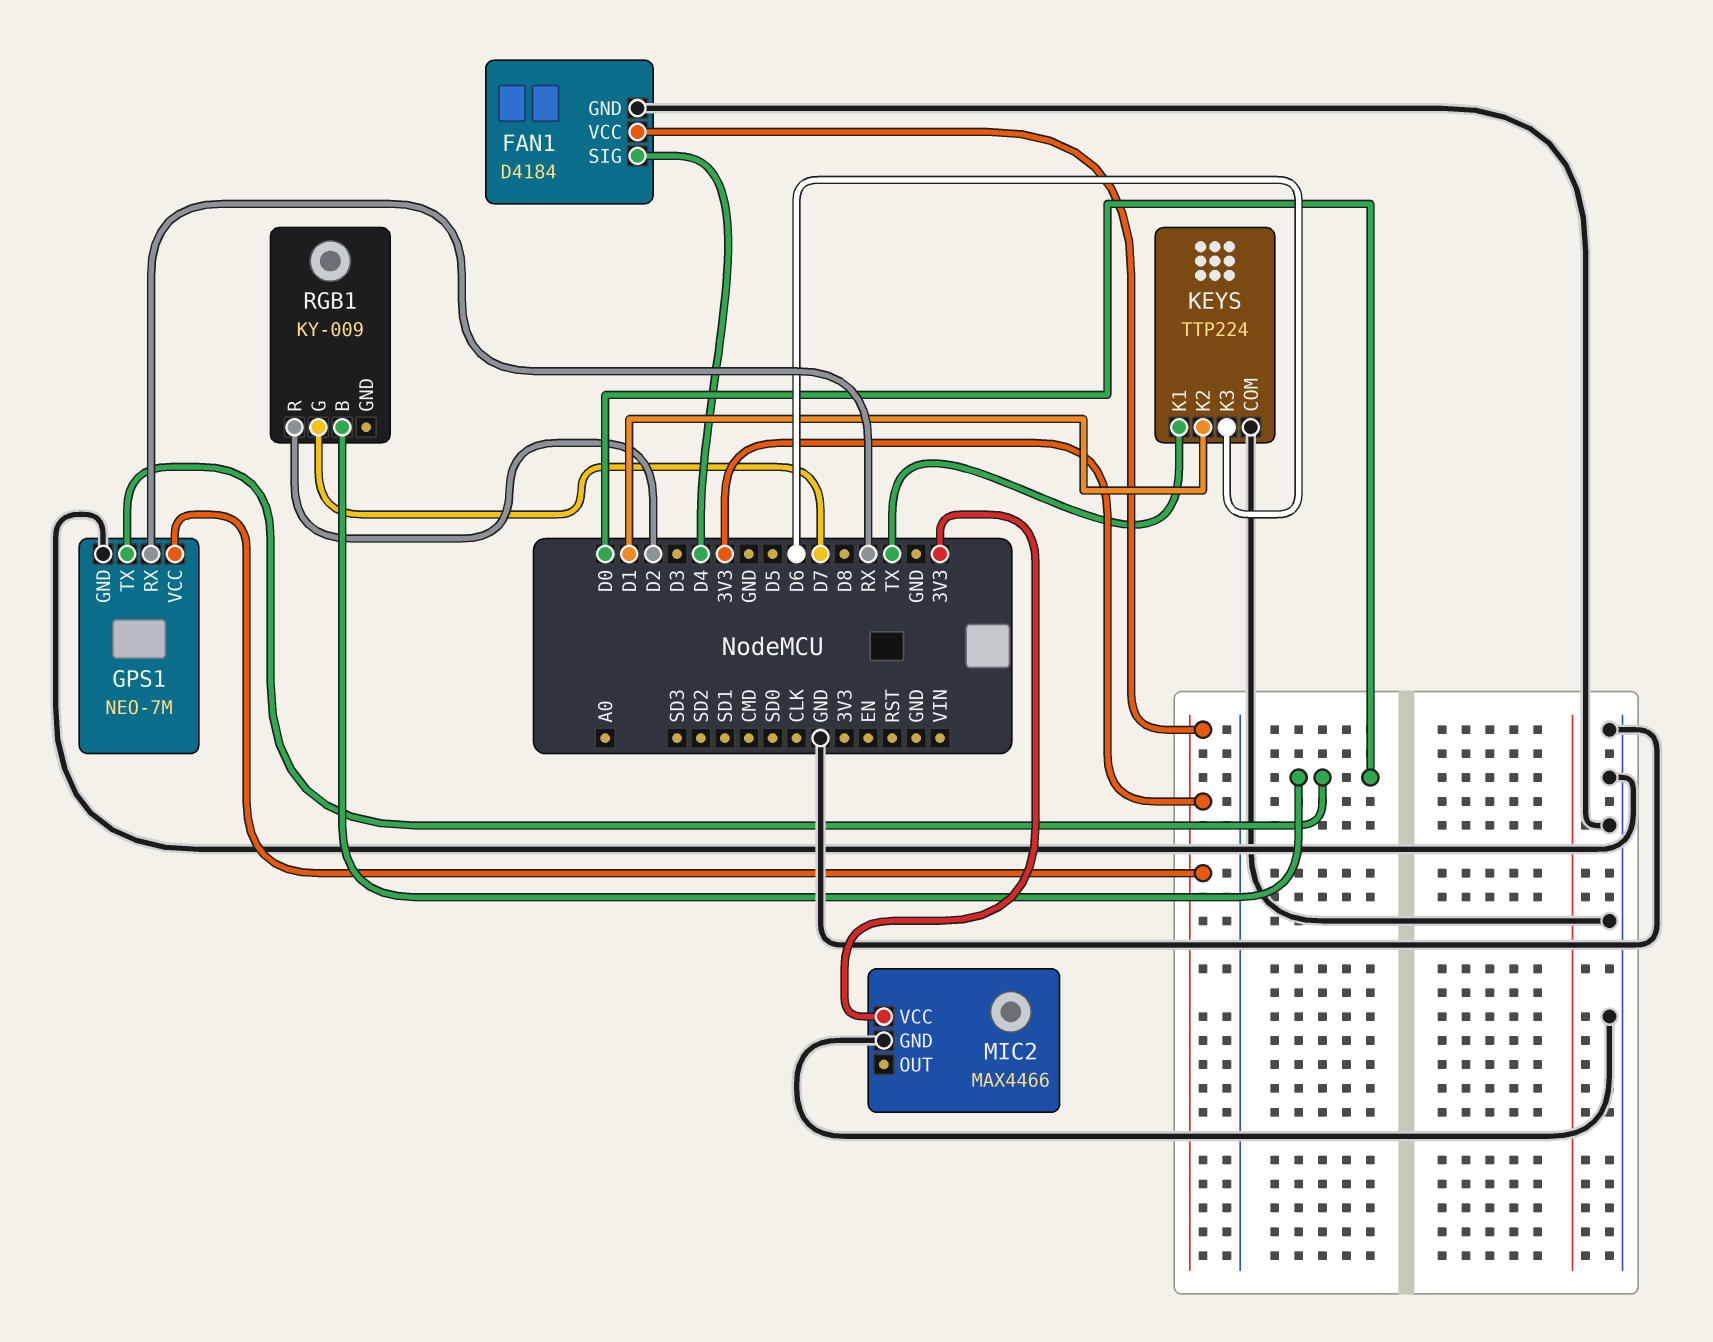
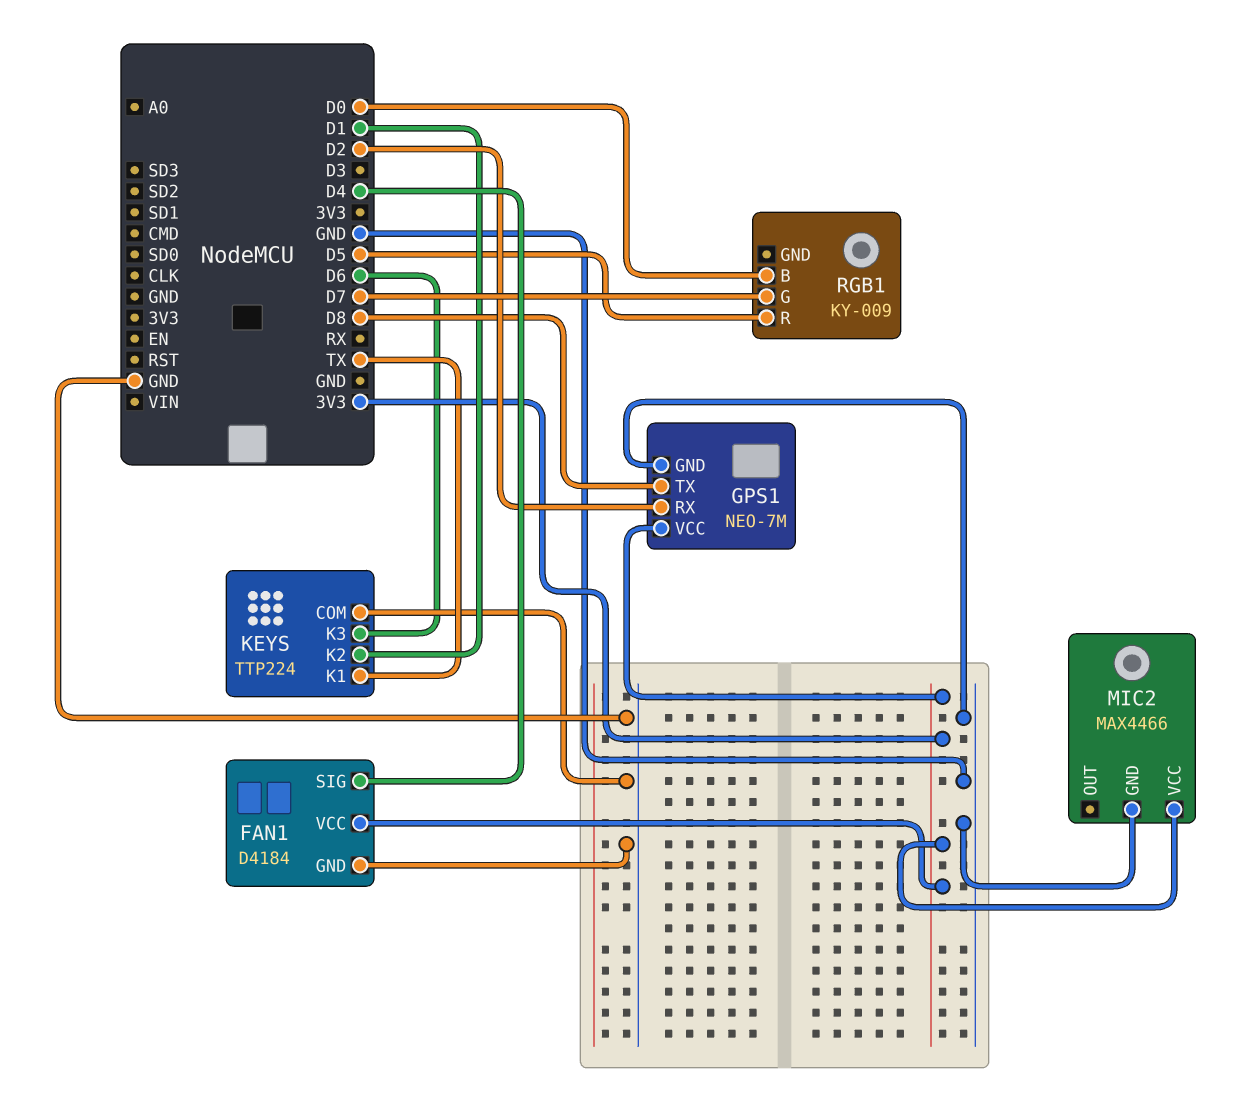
GPS1 pin RX: RX -> D2
GPS1 pin TX: D0 -> D8
RGB1 pin R: D2 -> D5

